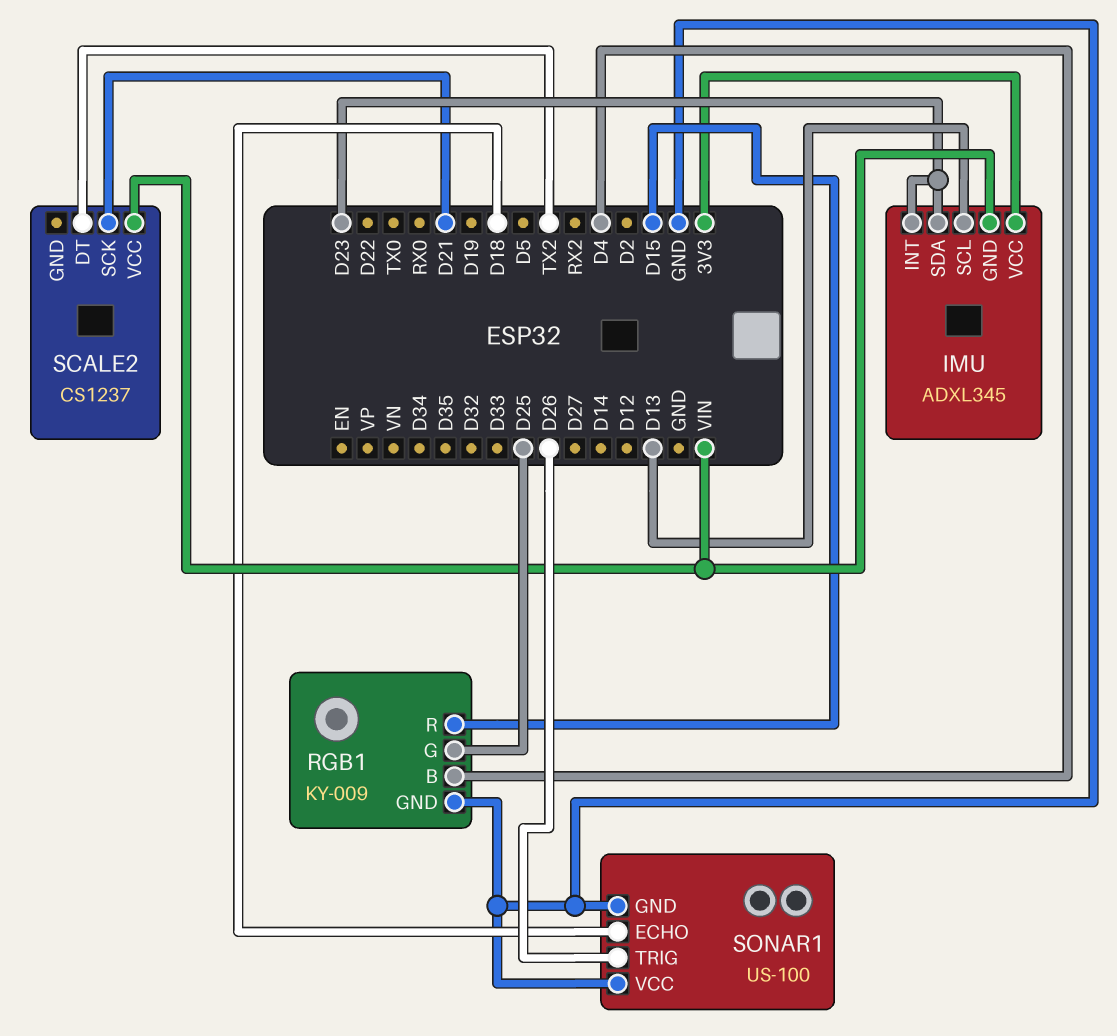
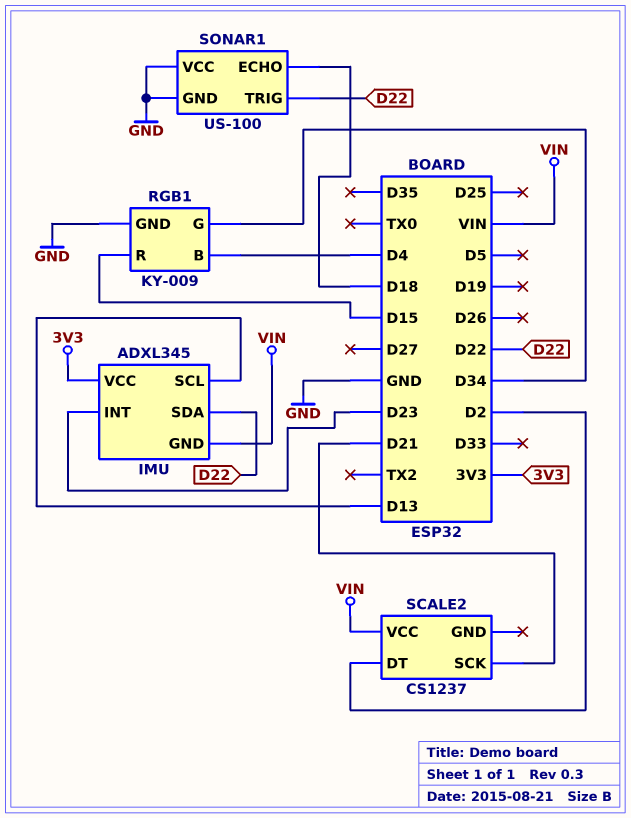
IMU pin SDA: D23 -> D22
RGB1 pin G: D25 -> D34
SCALE2 pin DT: TX2 -> D2
SONAR1 pin TRIG: D26 -> D22

